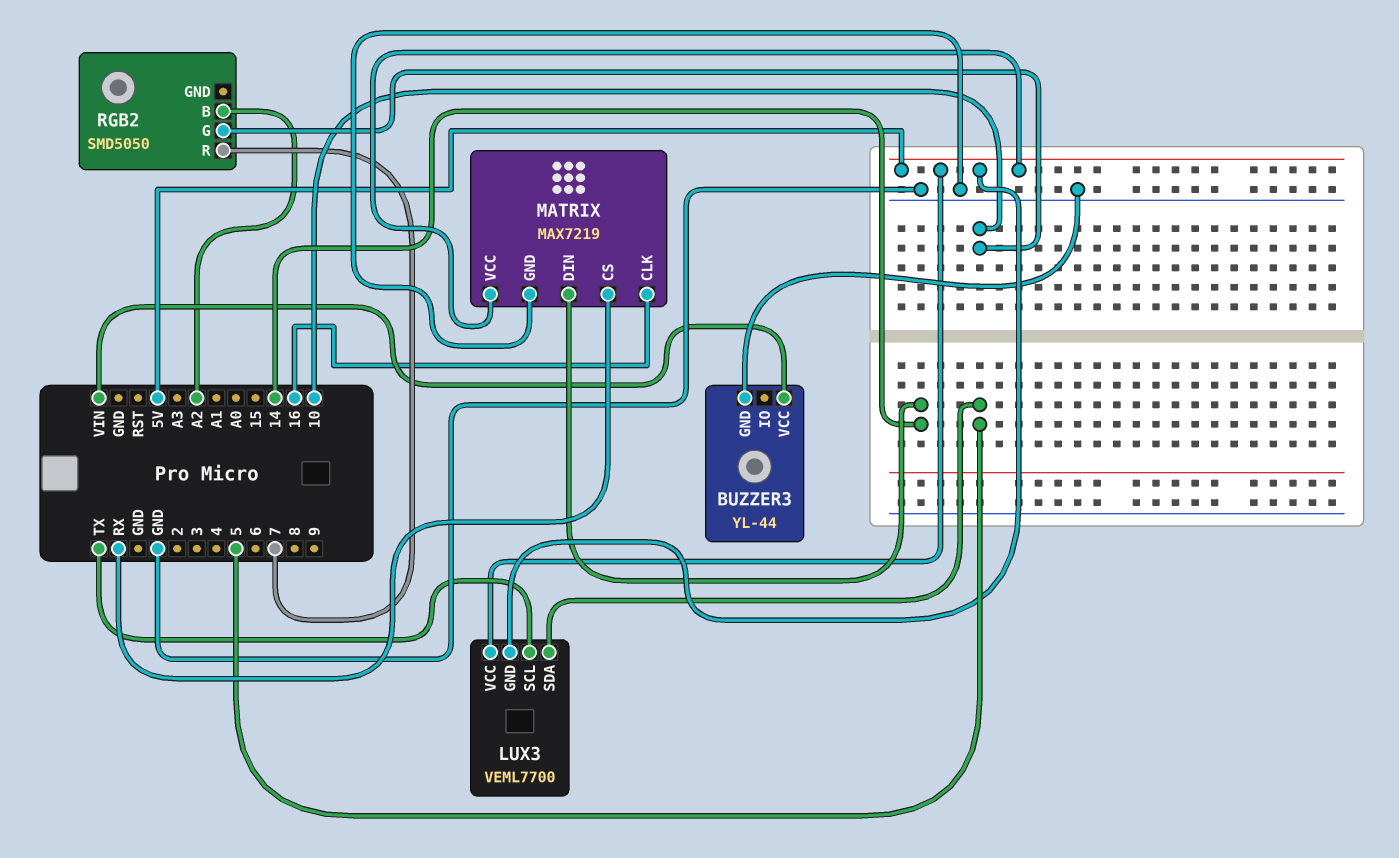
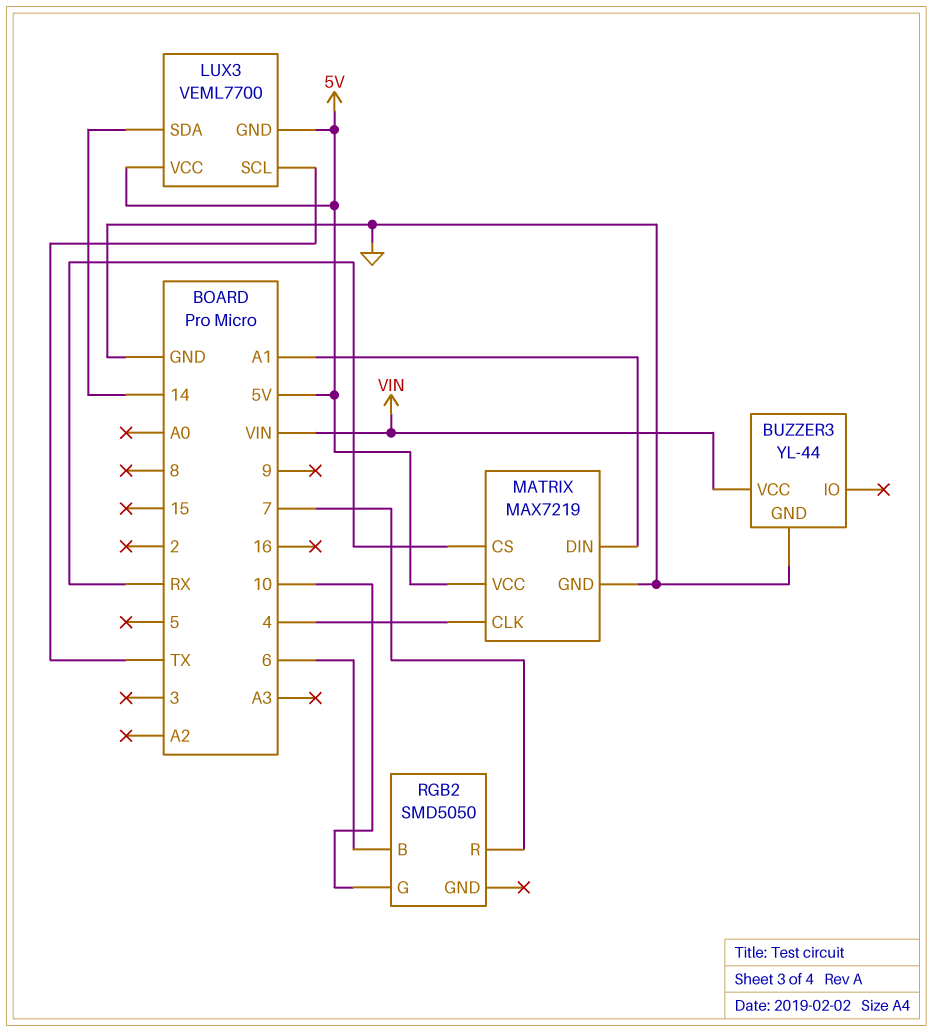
LUX3 pin SDA: 5 -> 14
MATRIX pin CLK: 16 -> 4
MATRIX pin DIN: 14 -> A1
RGB2 pin B: A2 -> 6

